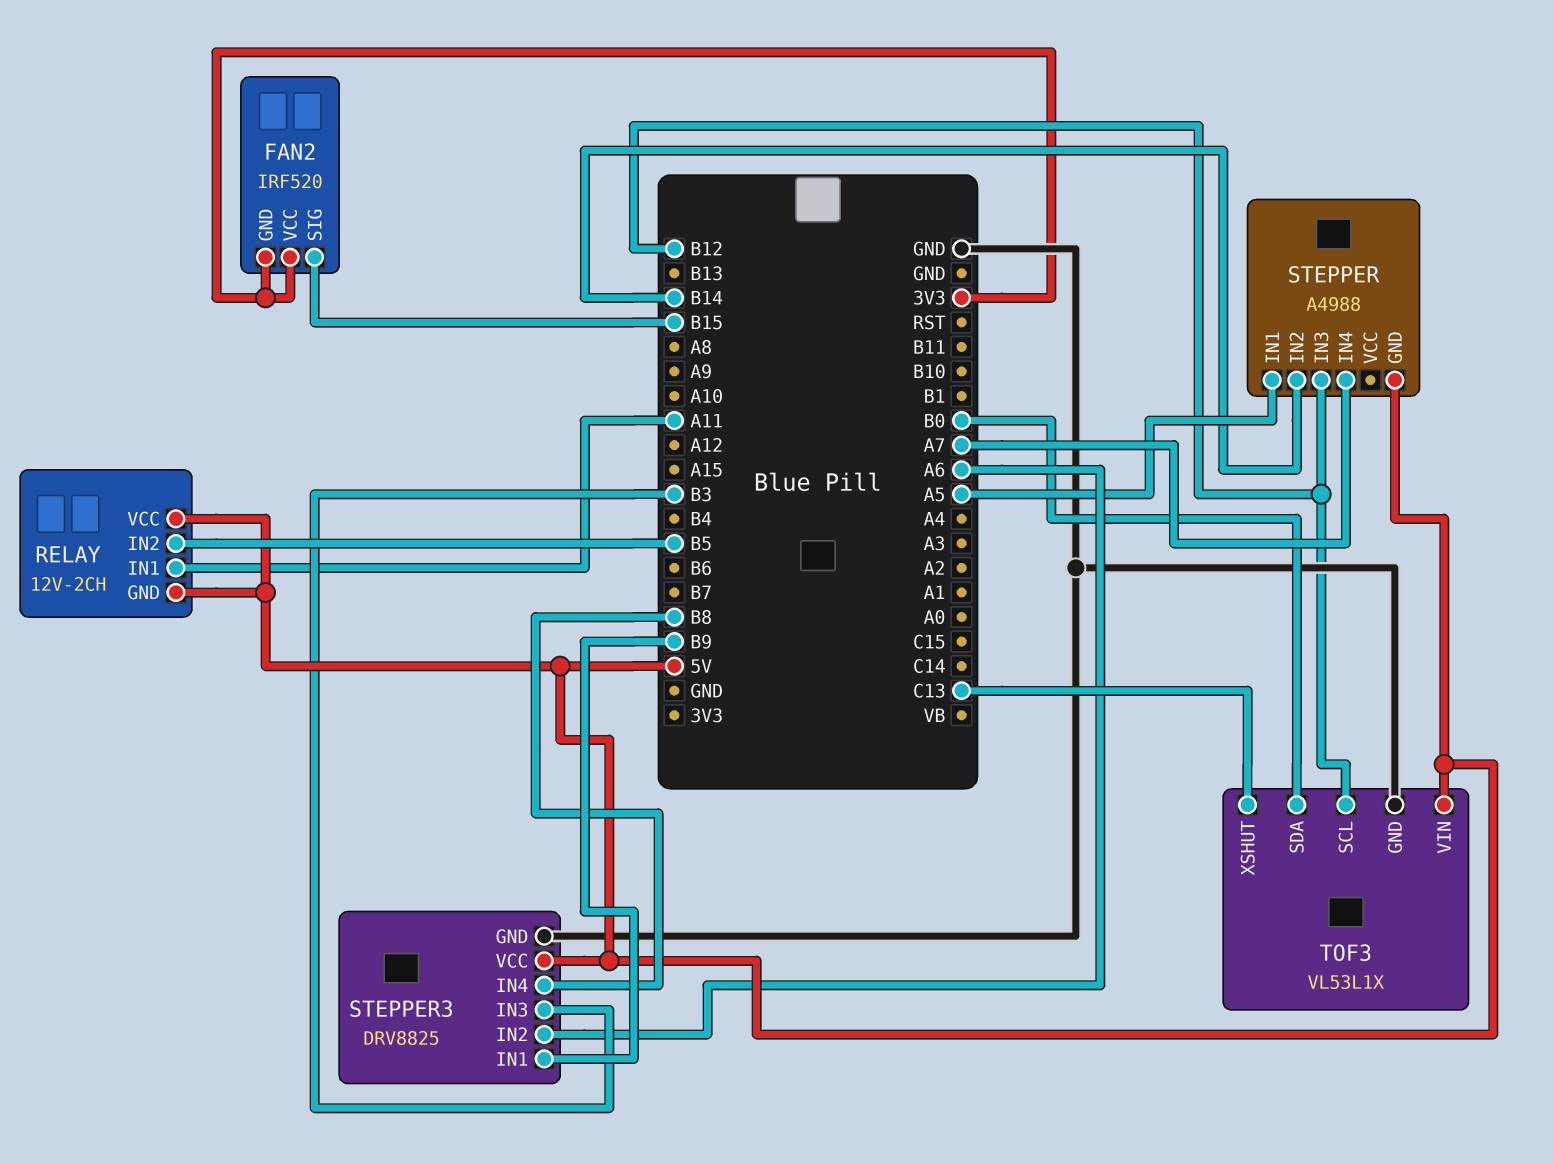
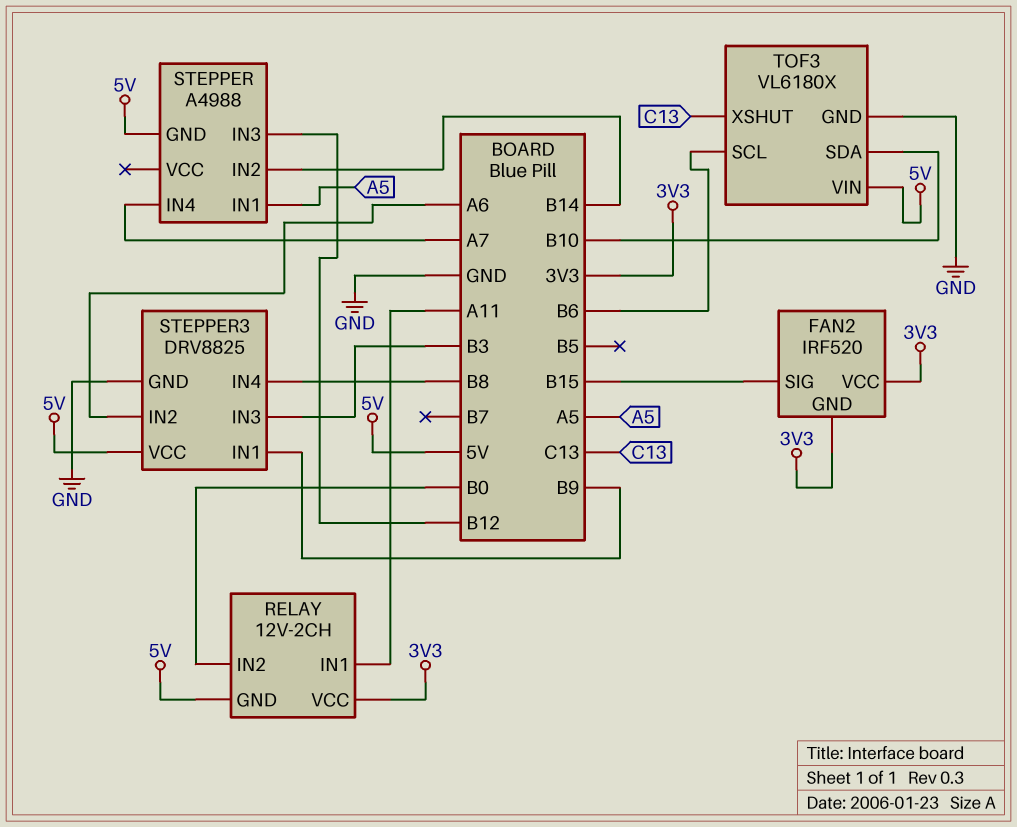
RELAY pin IN2: B5 -> B0
RELAY pin VCC: 5V -> 3V3
TOF3: VL53L1X -> VL6180X
TOF3 pin SCL: B12 -> B6
TOF3 pin SDA: B0 -> B10

